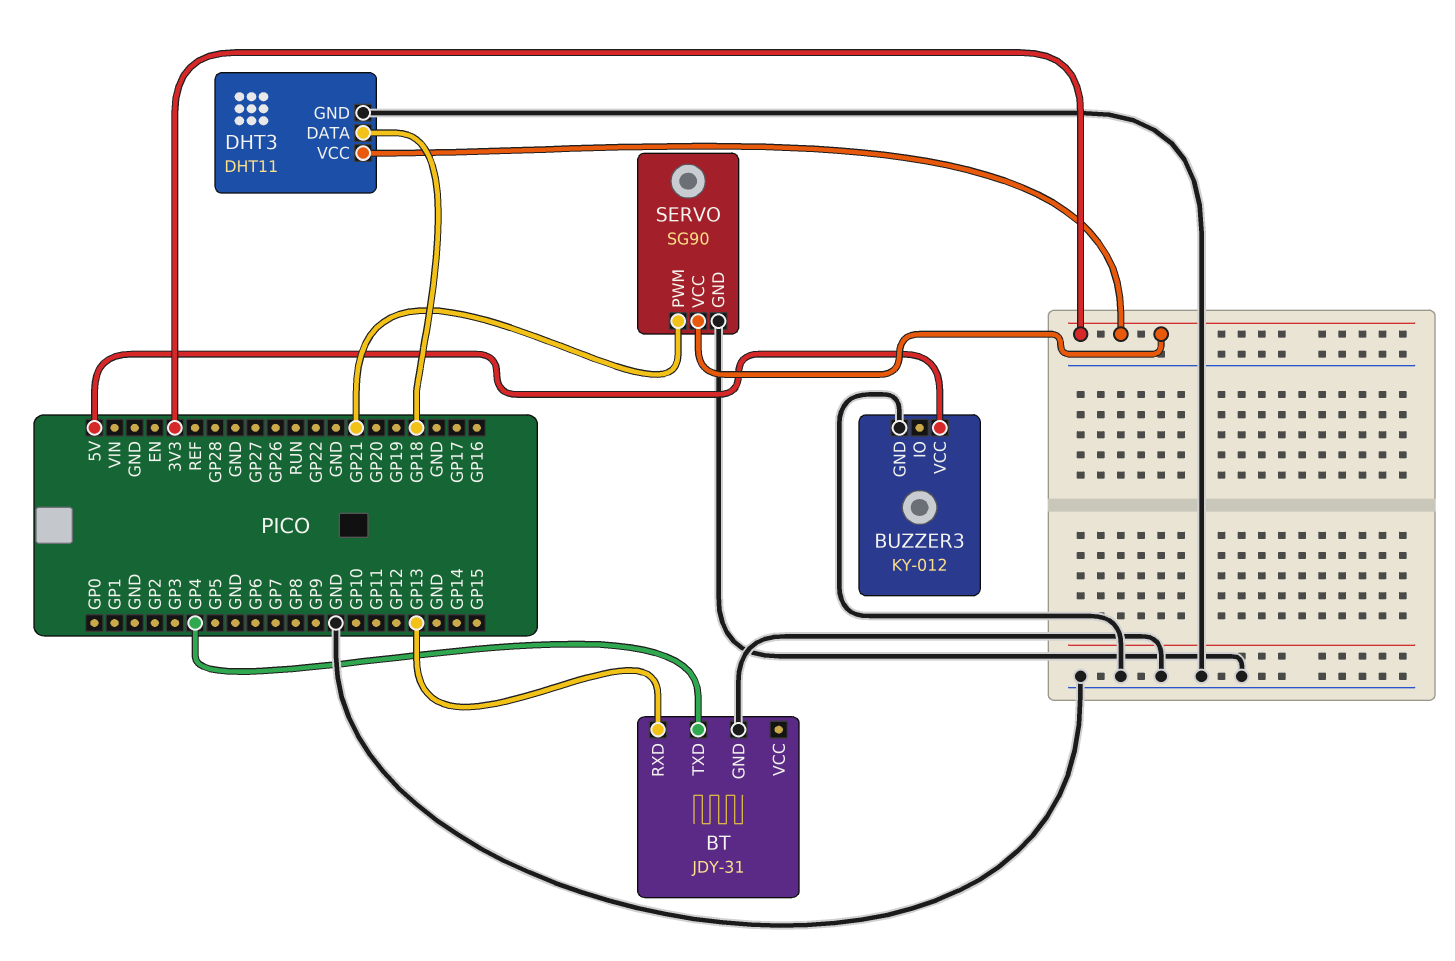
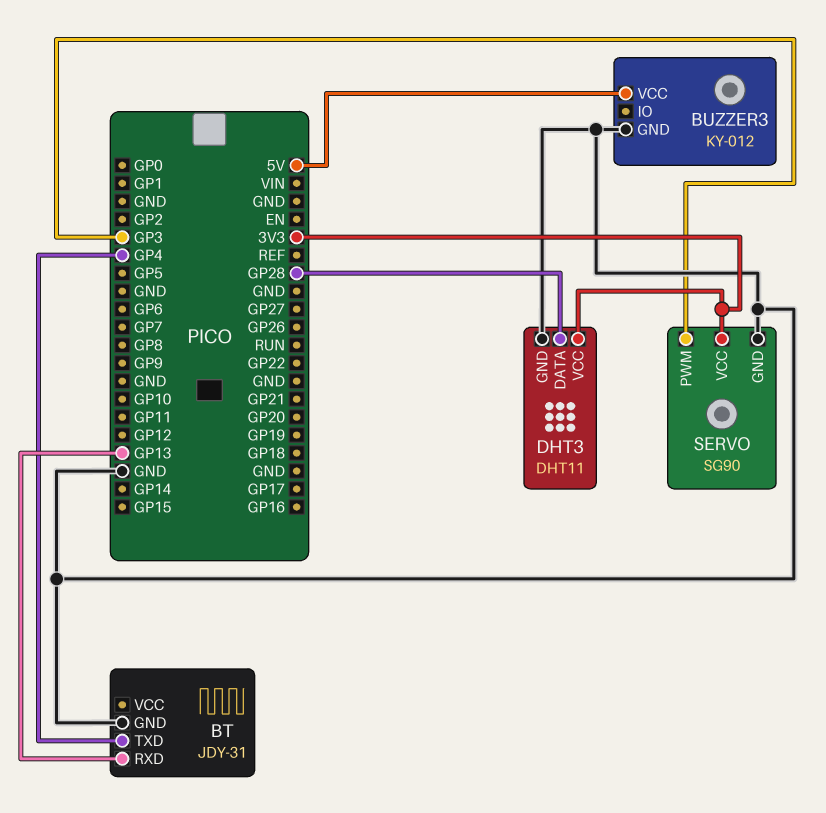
DHT3 pin DATA: GP18 -> GP28
SERVO pin PWM: GP21 -> GP3

